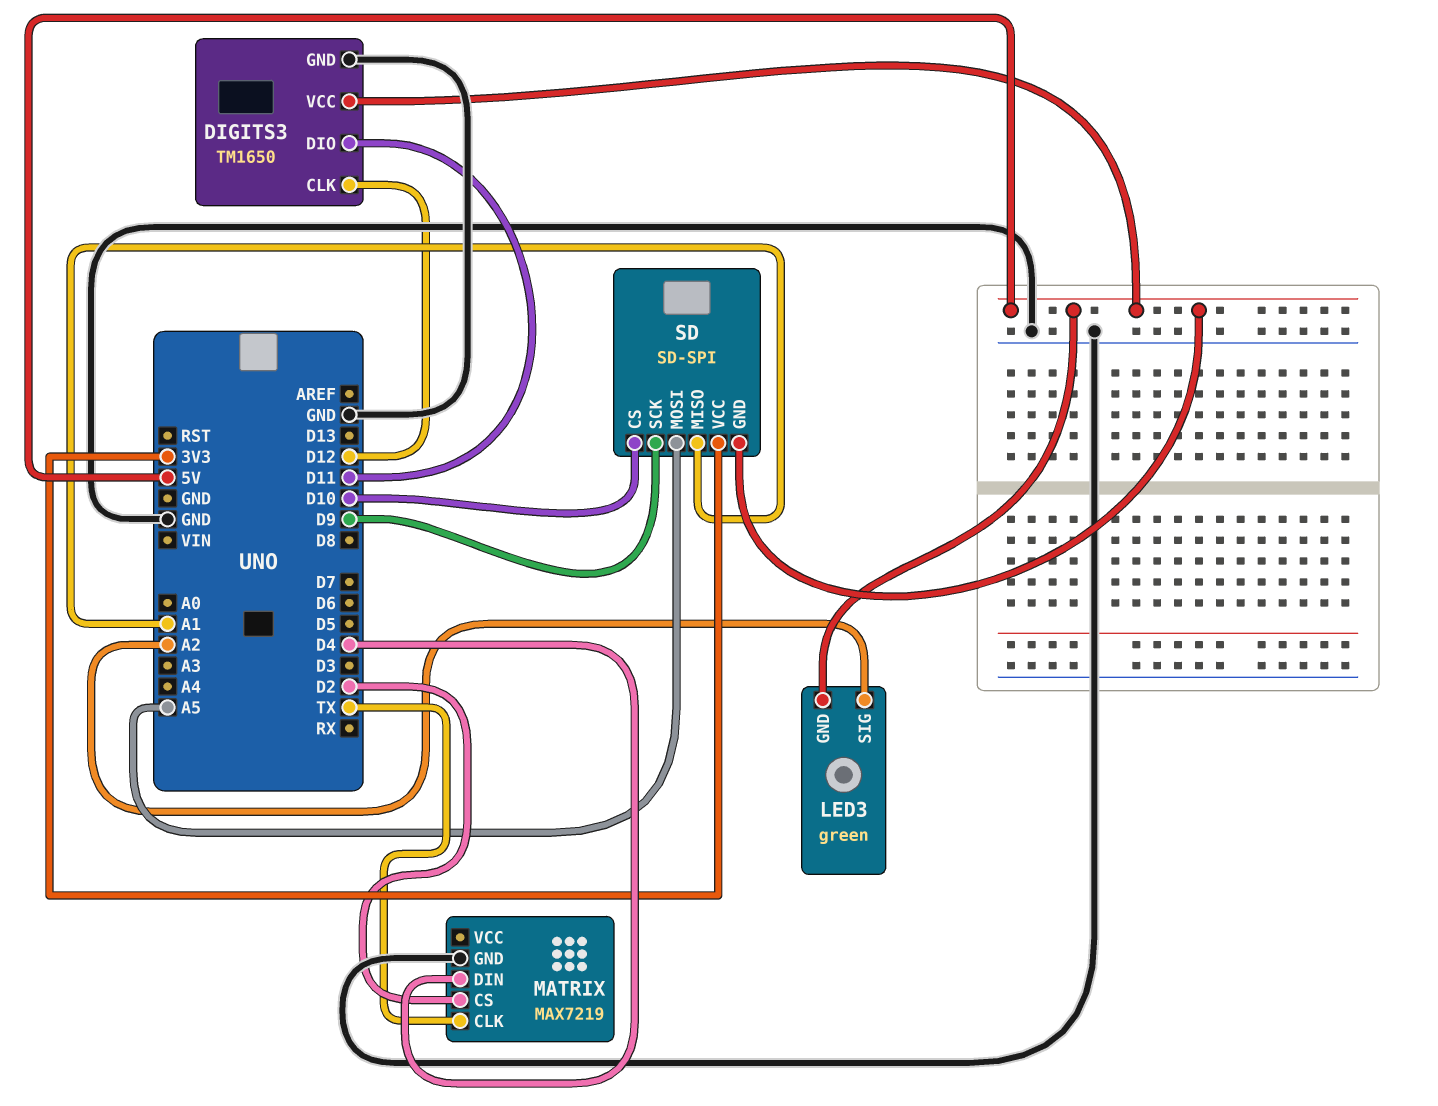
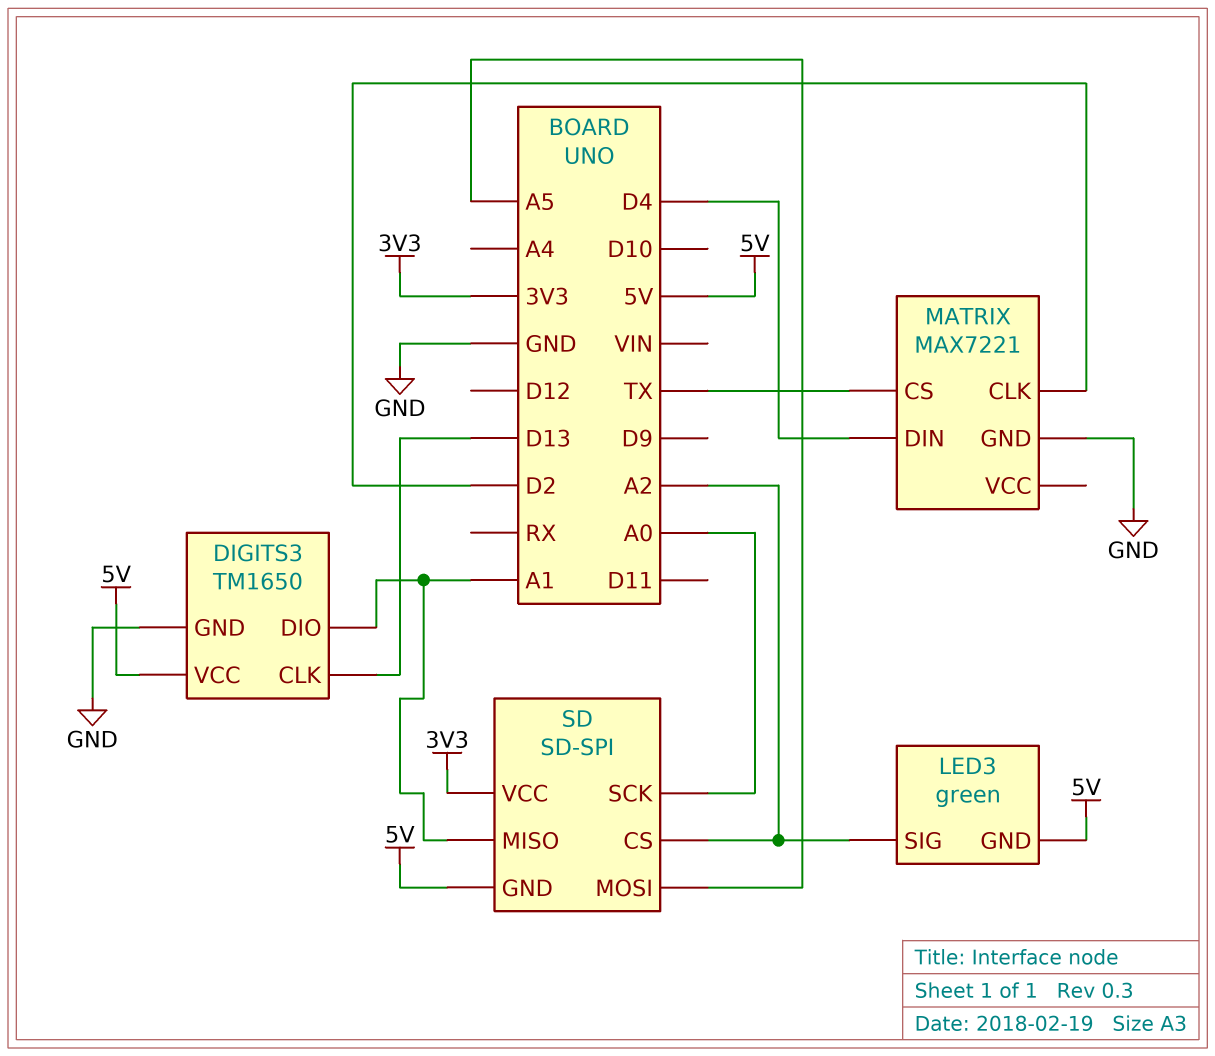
DIGITS3 pin CLK: D12 -> D13
DIGITS3 pin DIO: D11 -> A1
MATRIX: MAX7219 -> MAX7221
MATRIX pin CLK: TX -> D2
MATRIX pin CS: D2 -> TX
SD pin CS: D10 -> A2
SD pin SCK: D9 -> A0

